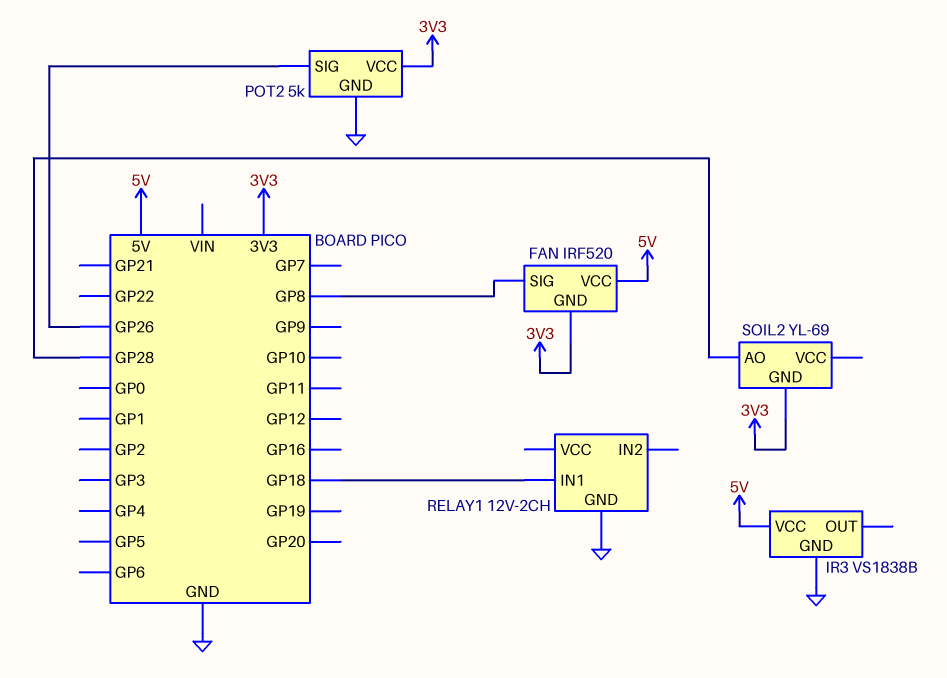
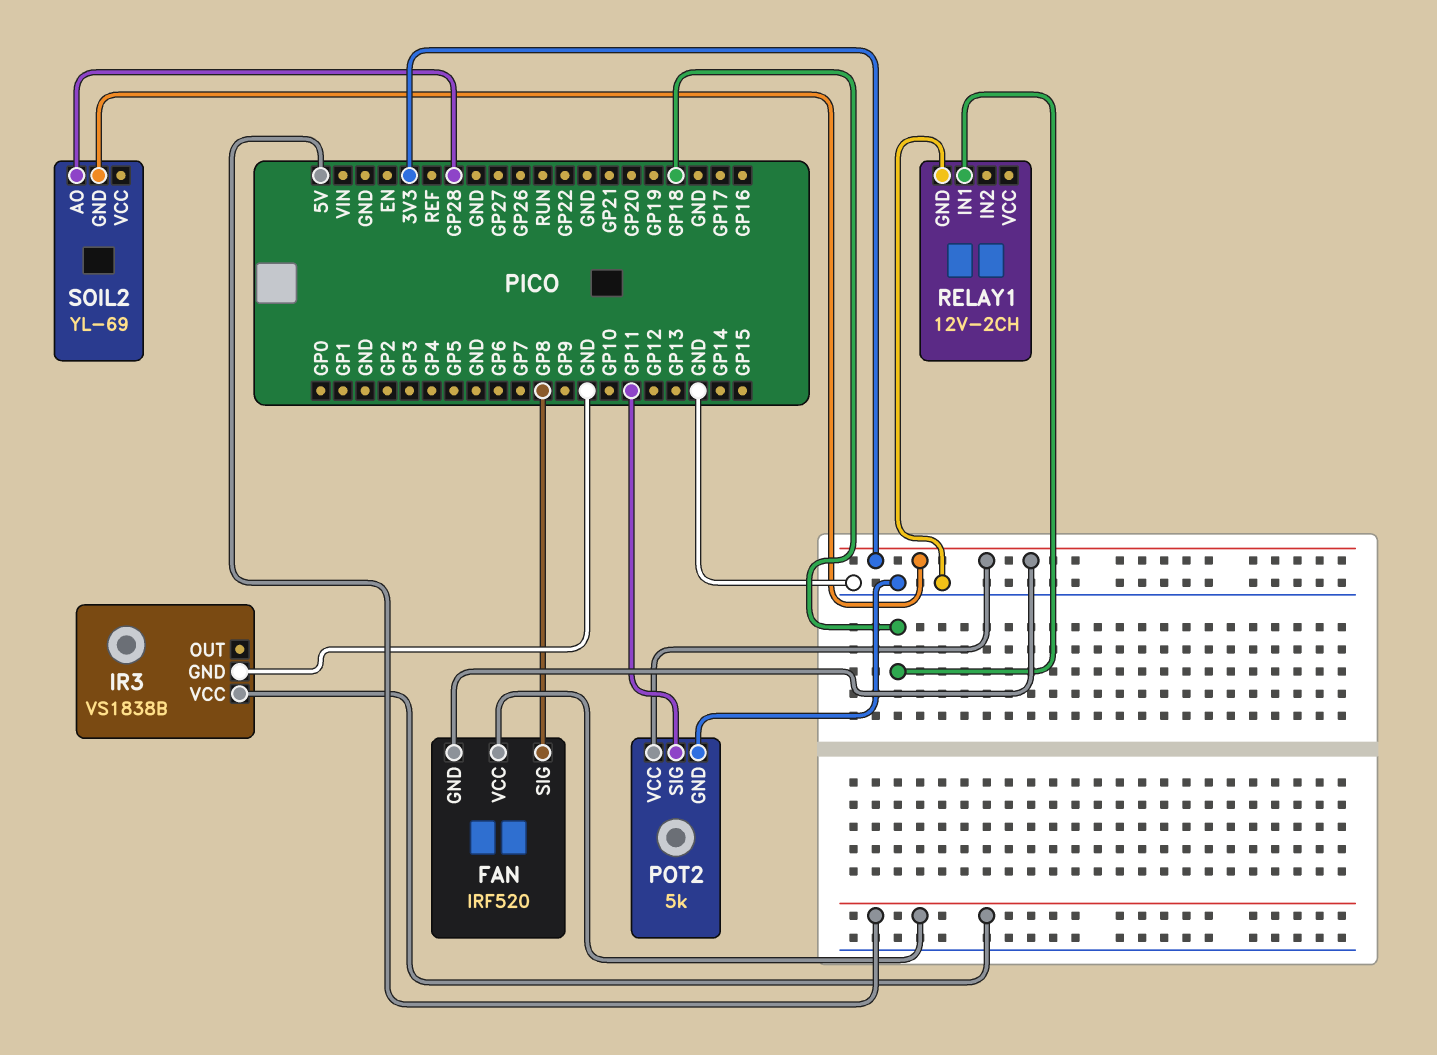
POT2 pin SIG: GP26 -> GP11

